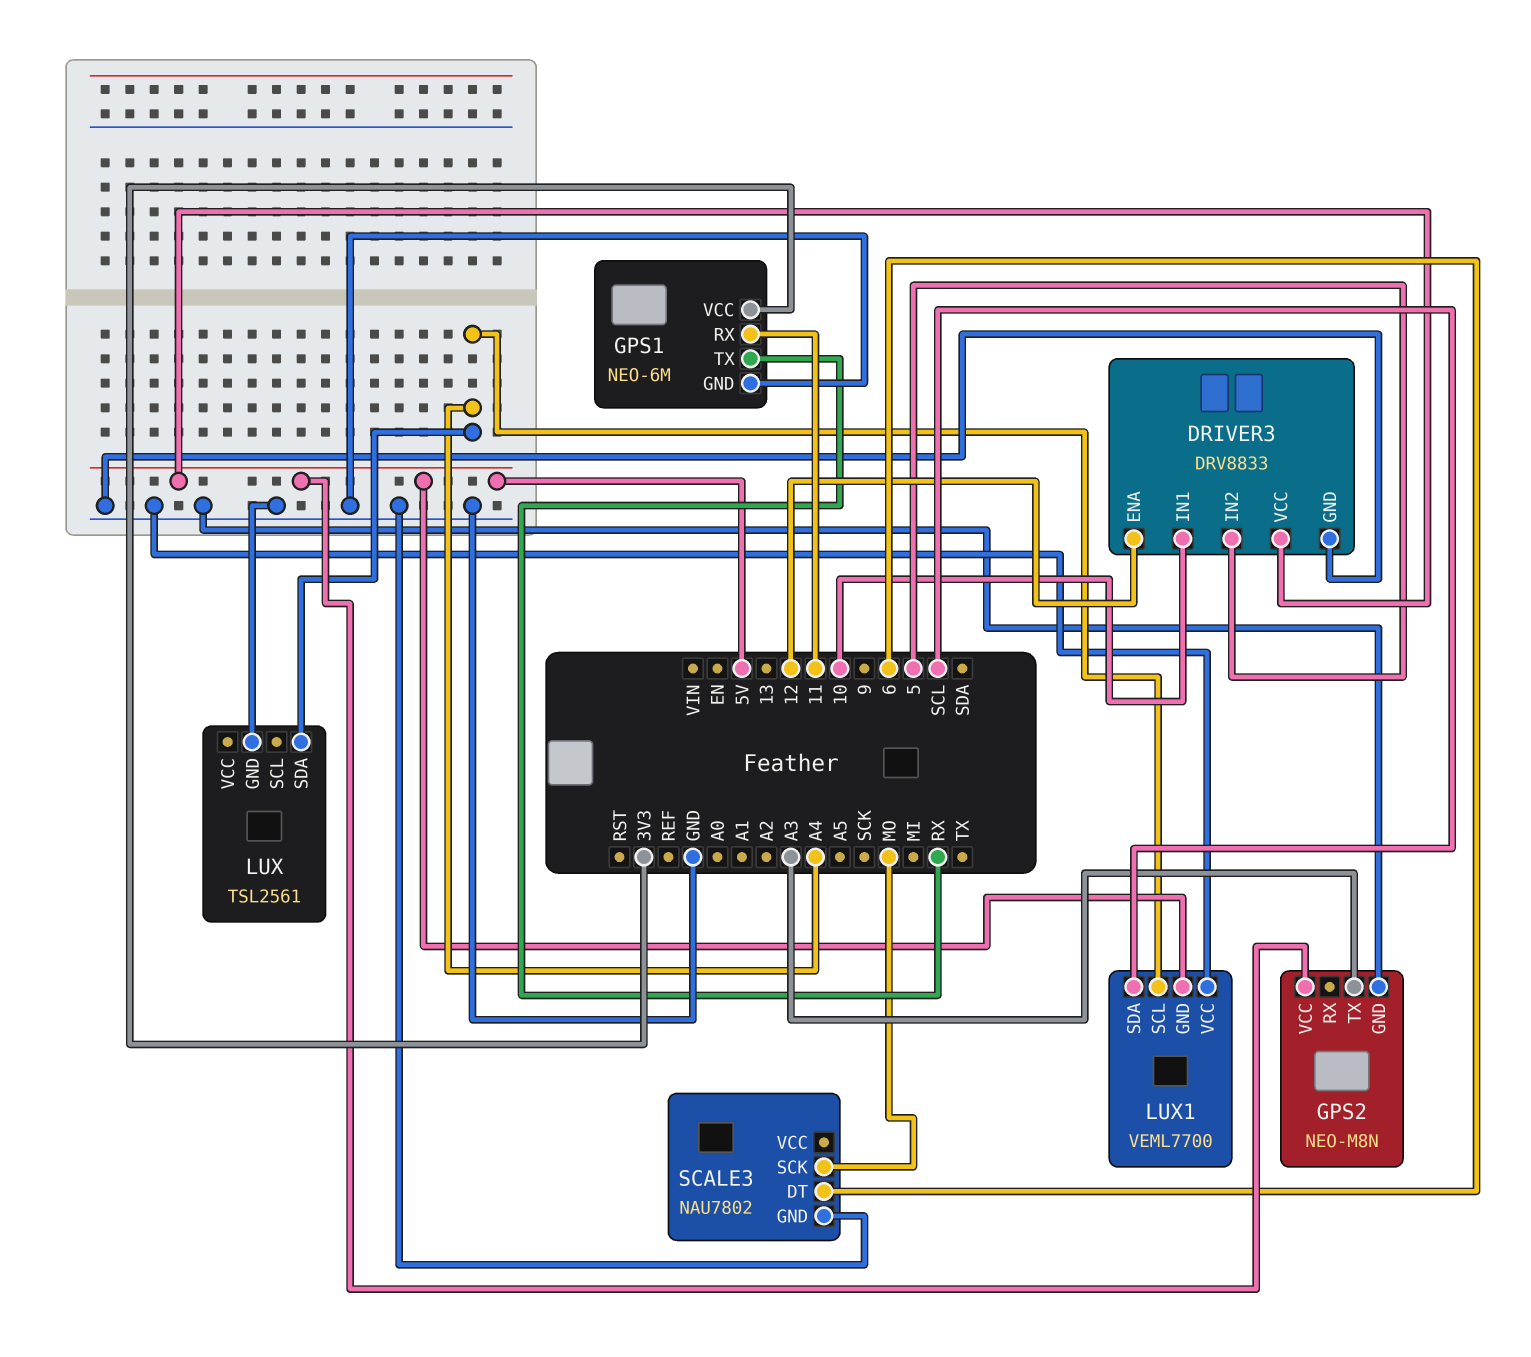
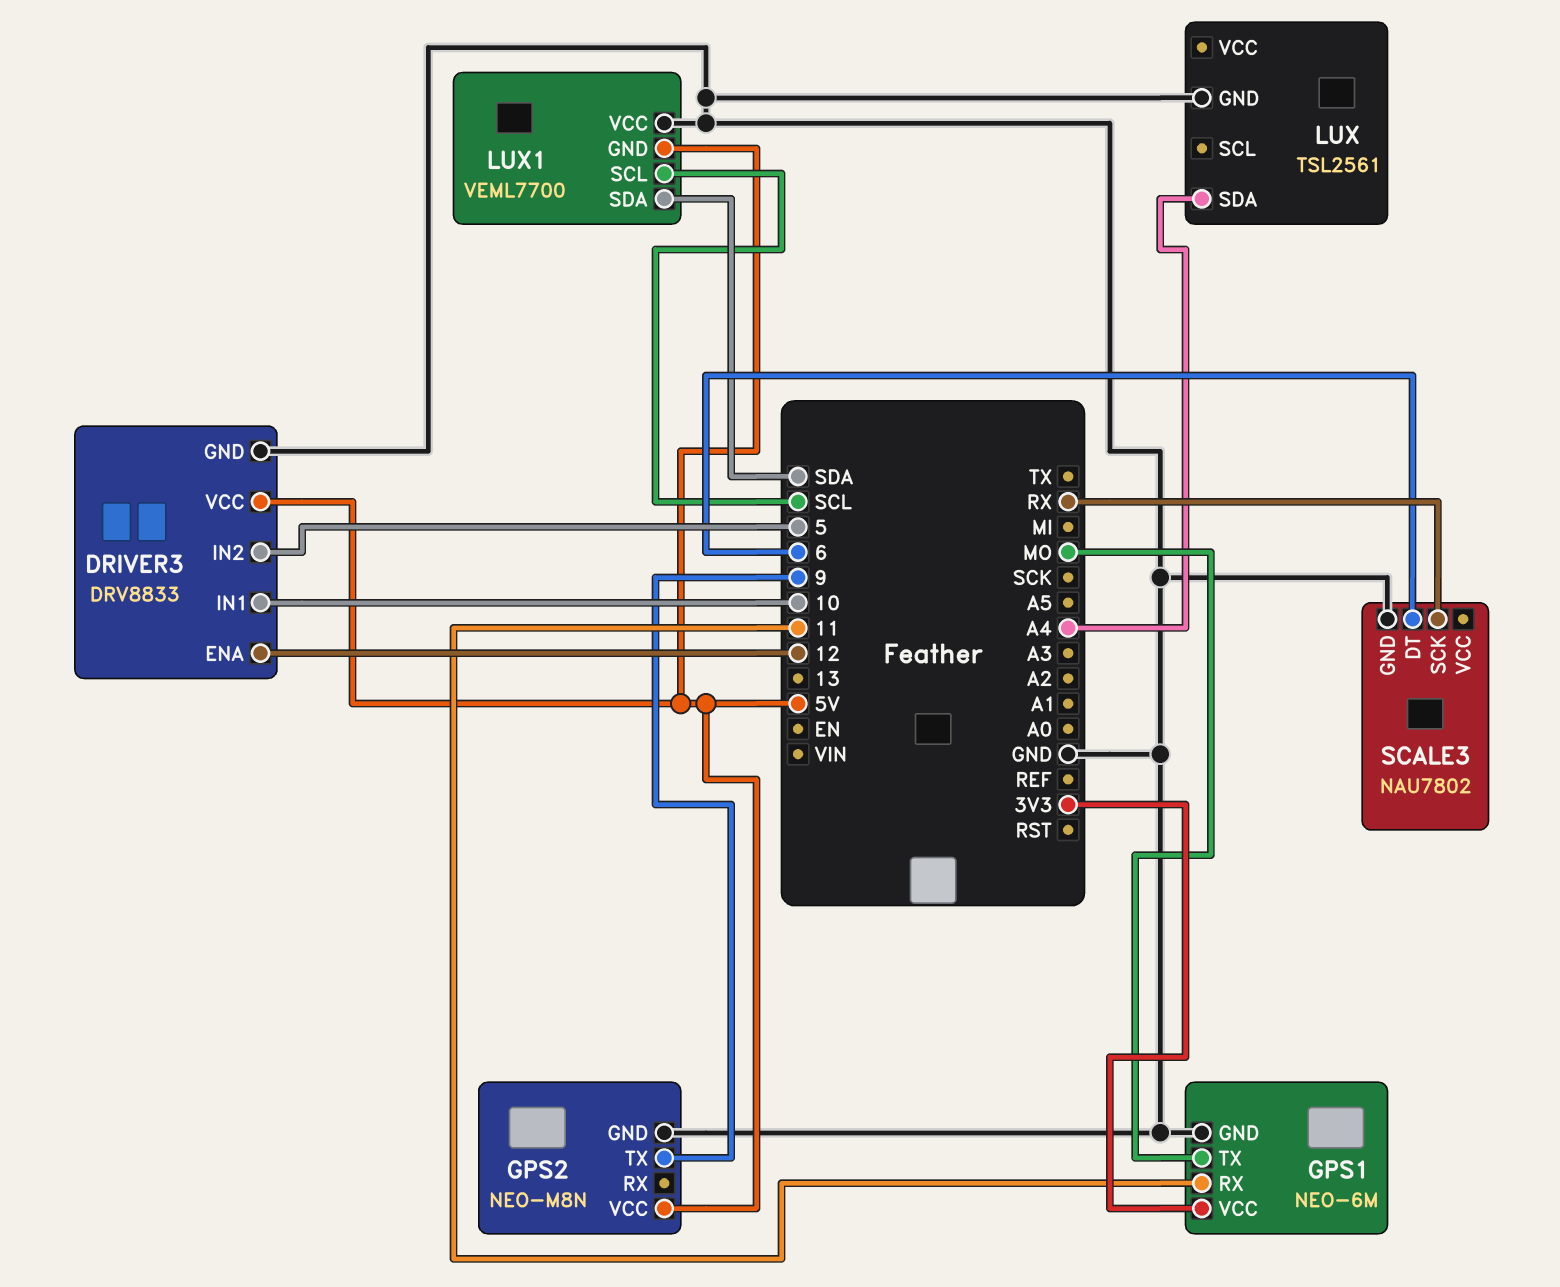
GPS1 pin TX: RX -> MO
GPS2 pin TX: A3 -> 9
LUX1 pin SCL: A4 -> SCL
LUX1 pin SDA: SCL -> SDA
SCALE3 pin SCK: MO -> RX

